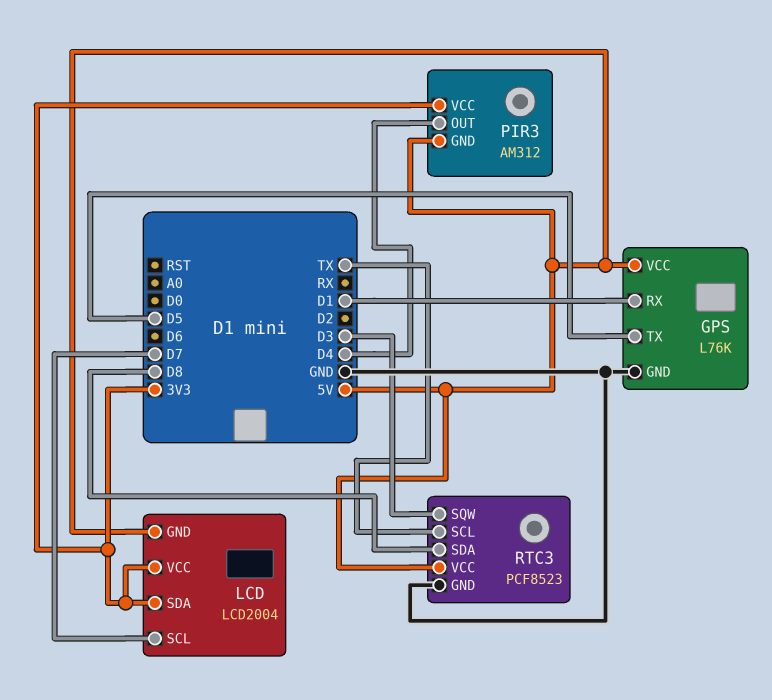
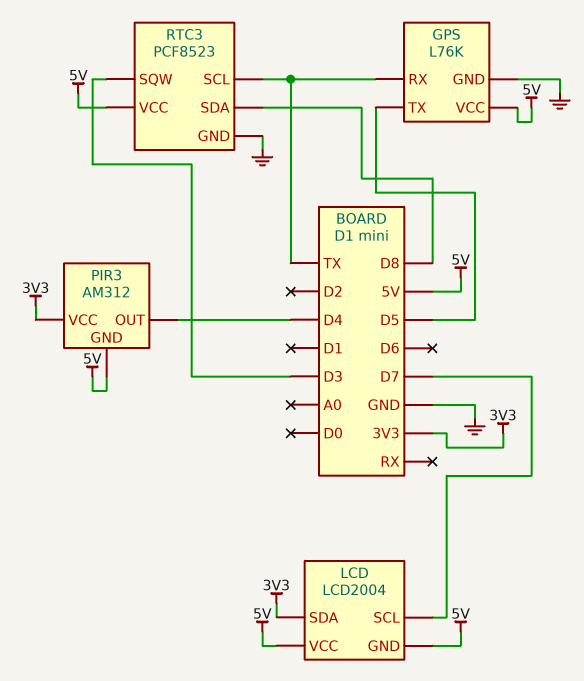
GPS pin RX: D1 -> TX
LCD pin VCC: 3V3 -> 5V

